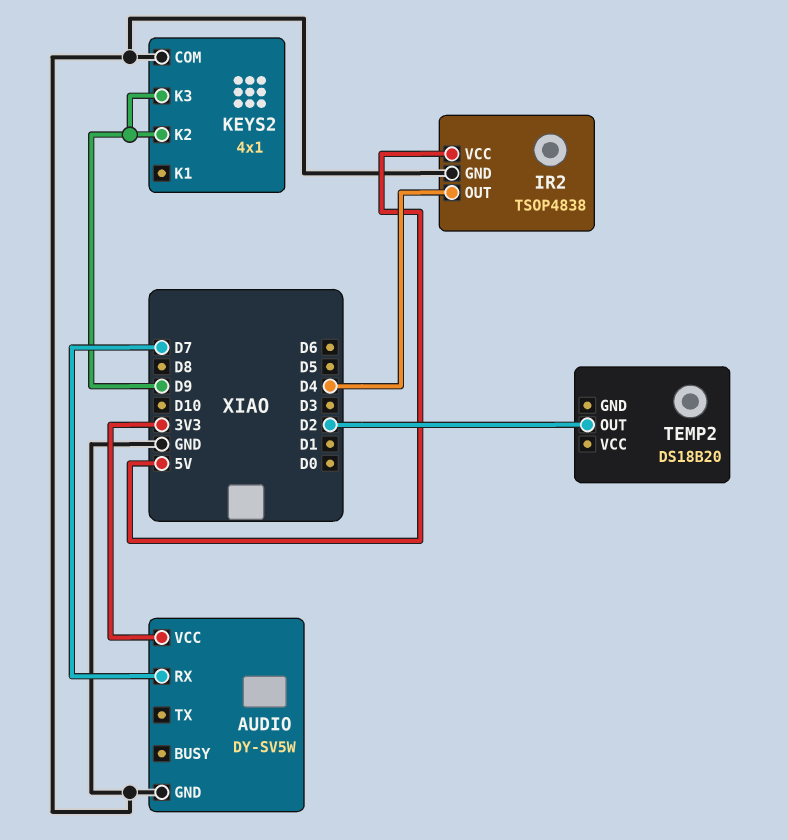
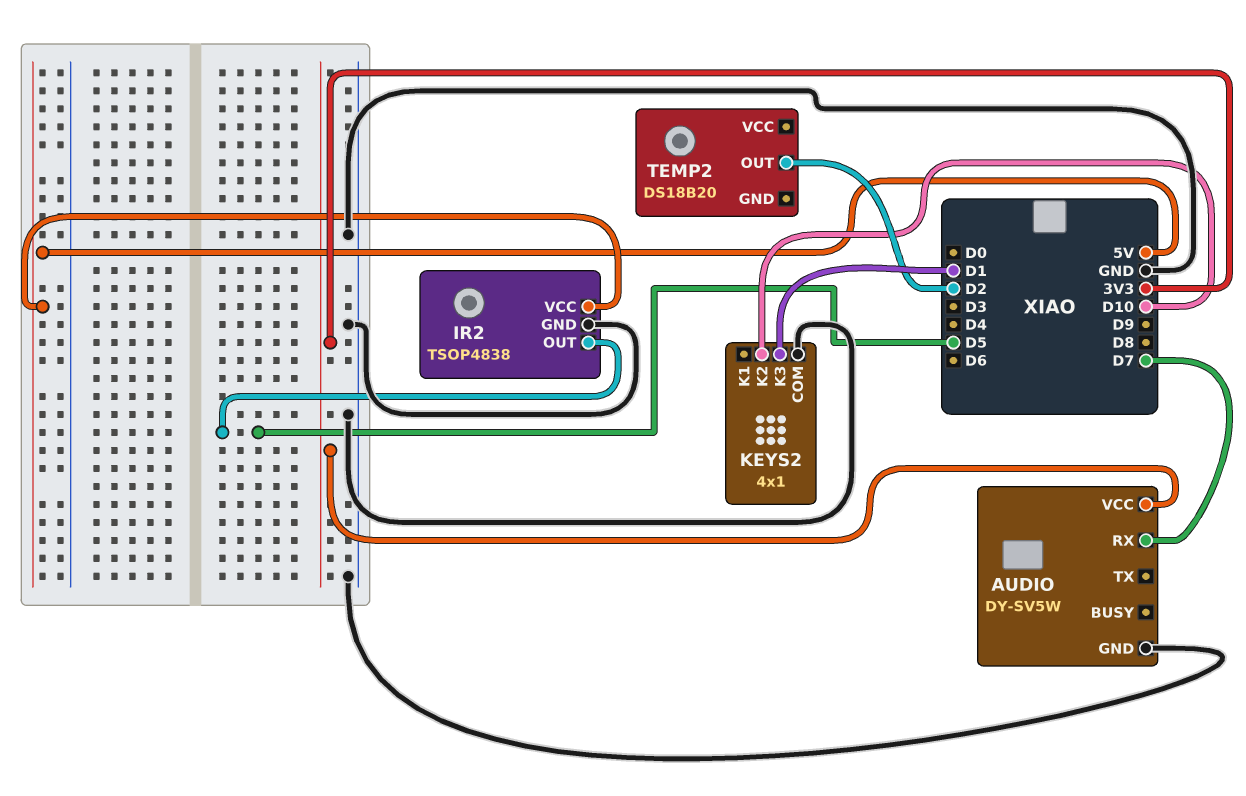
IR2 pin OUT: D4 -> D5
KEYS2 pin K2: D9 -> D10
KEYS2 pin K3: D9 -> D1

